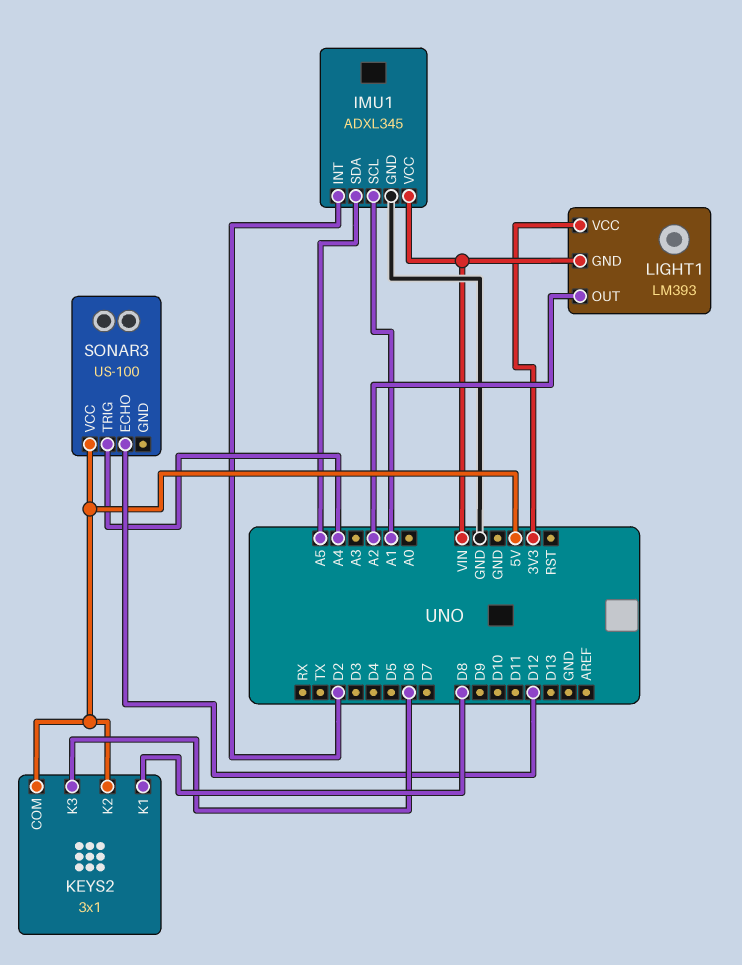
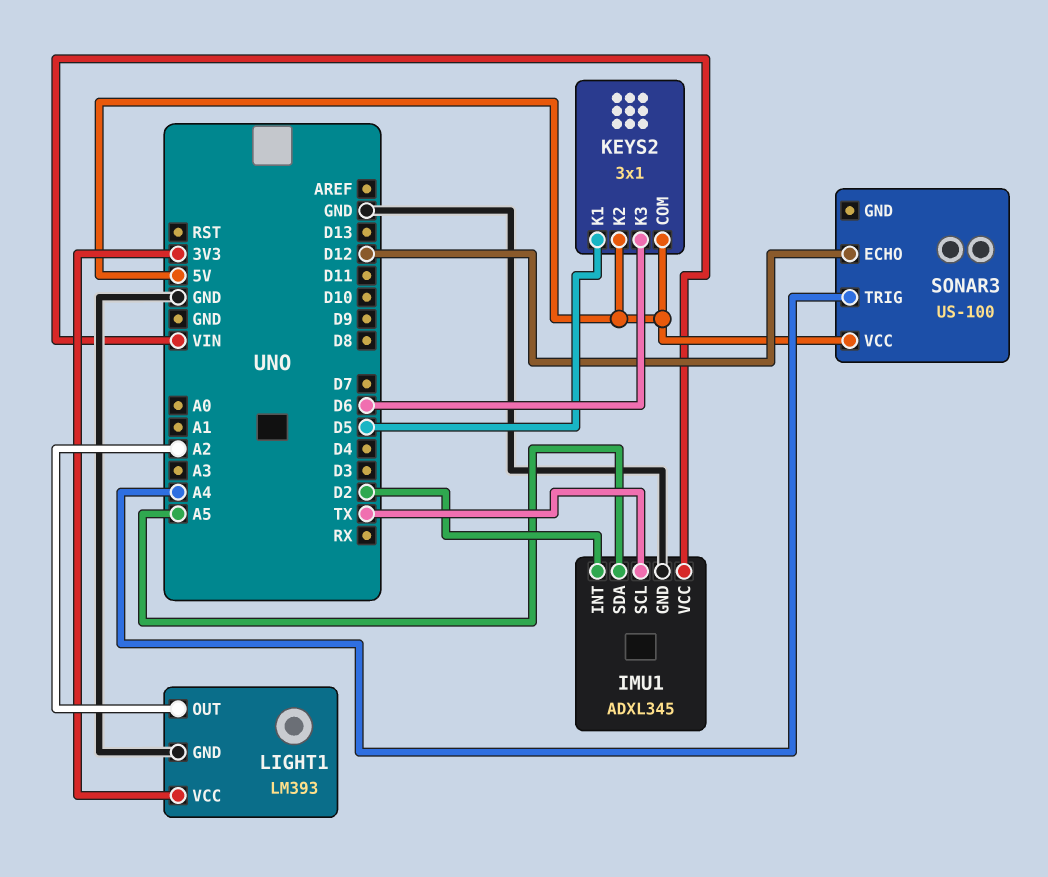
IMU1 pin SCL: A1 -> TX
KEYS2 pin K1: D8 -> D5
LIGHT1 pin GND: VIN -> GND

